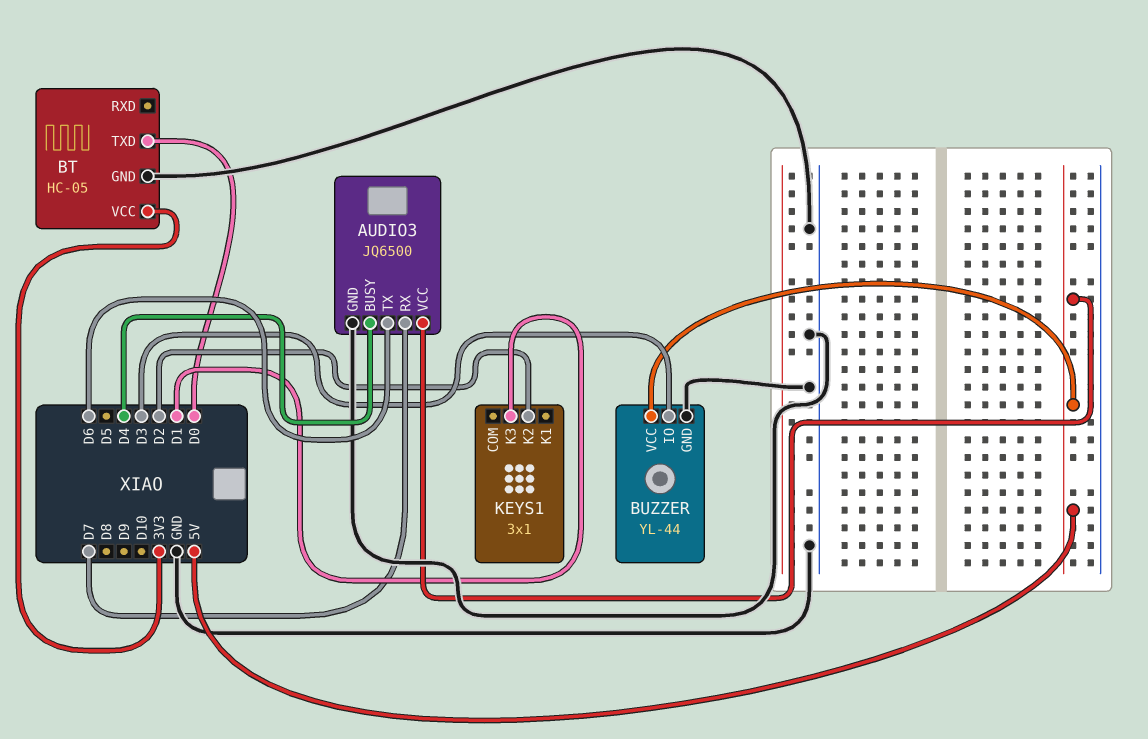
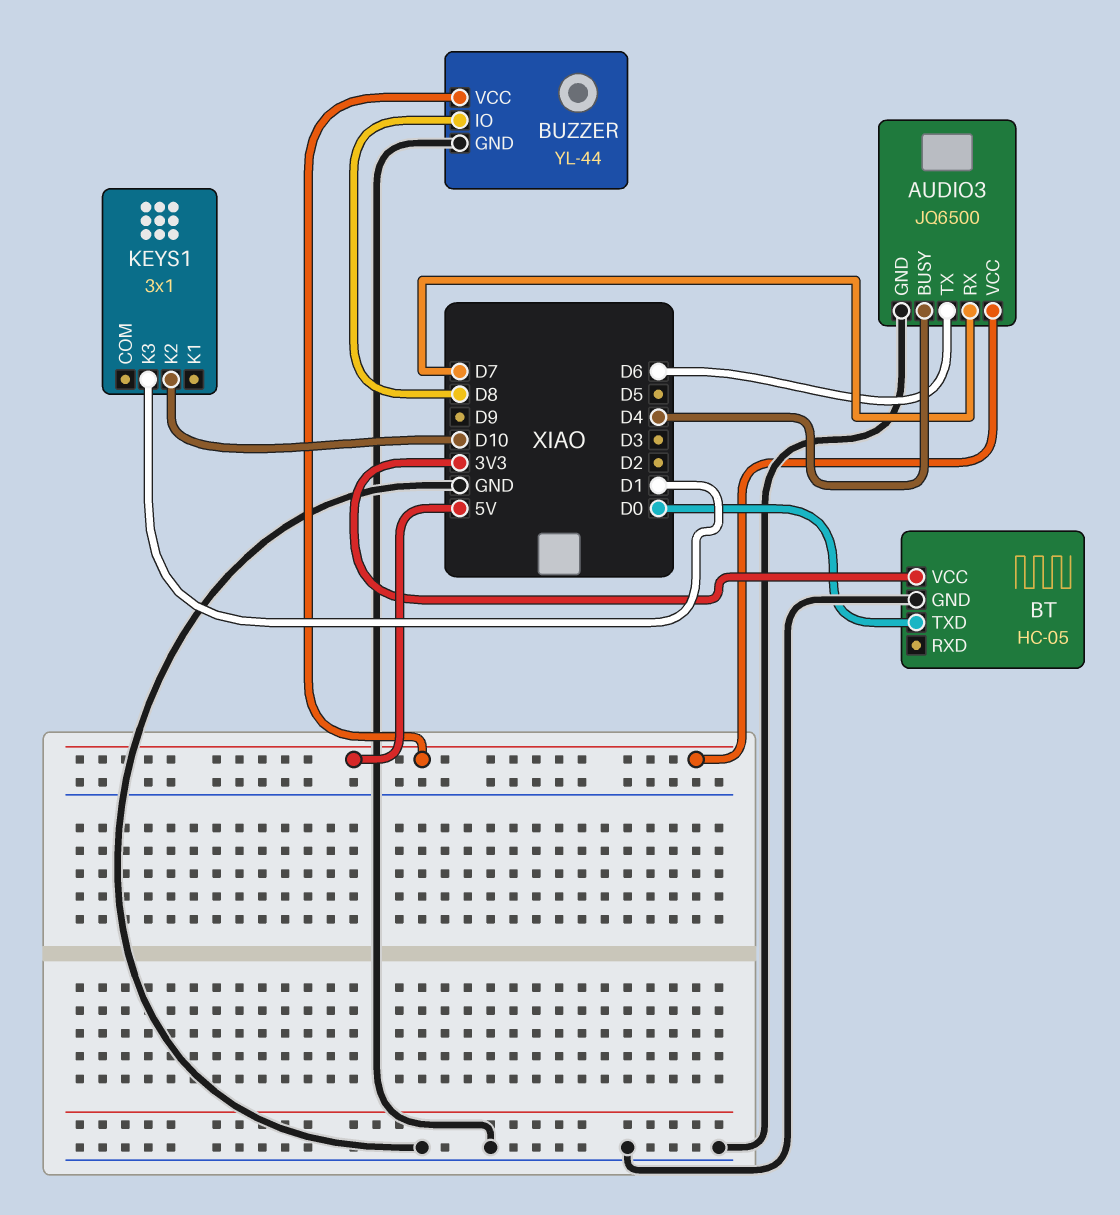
BUZZER pin IO: D3 -> D8
KEYS1 pin K2: D2 -> D10

